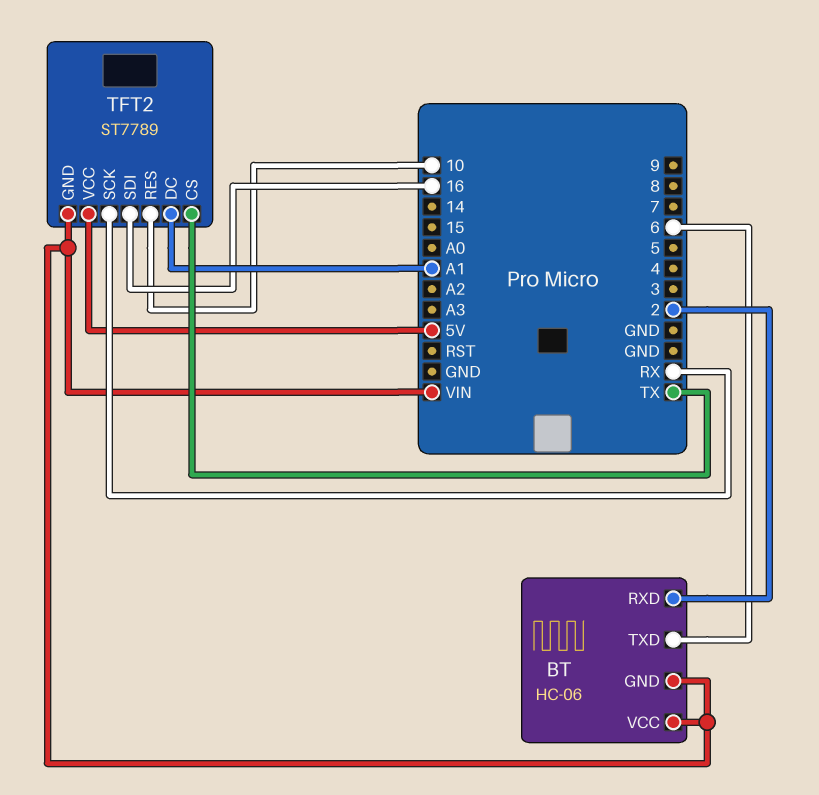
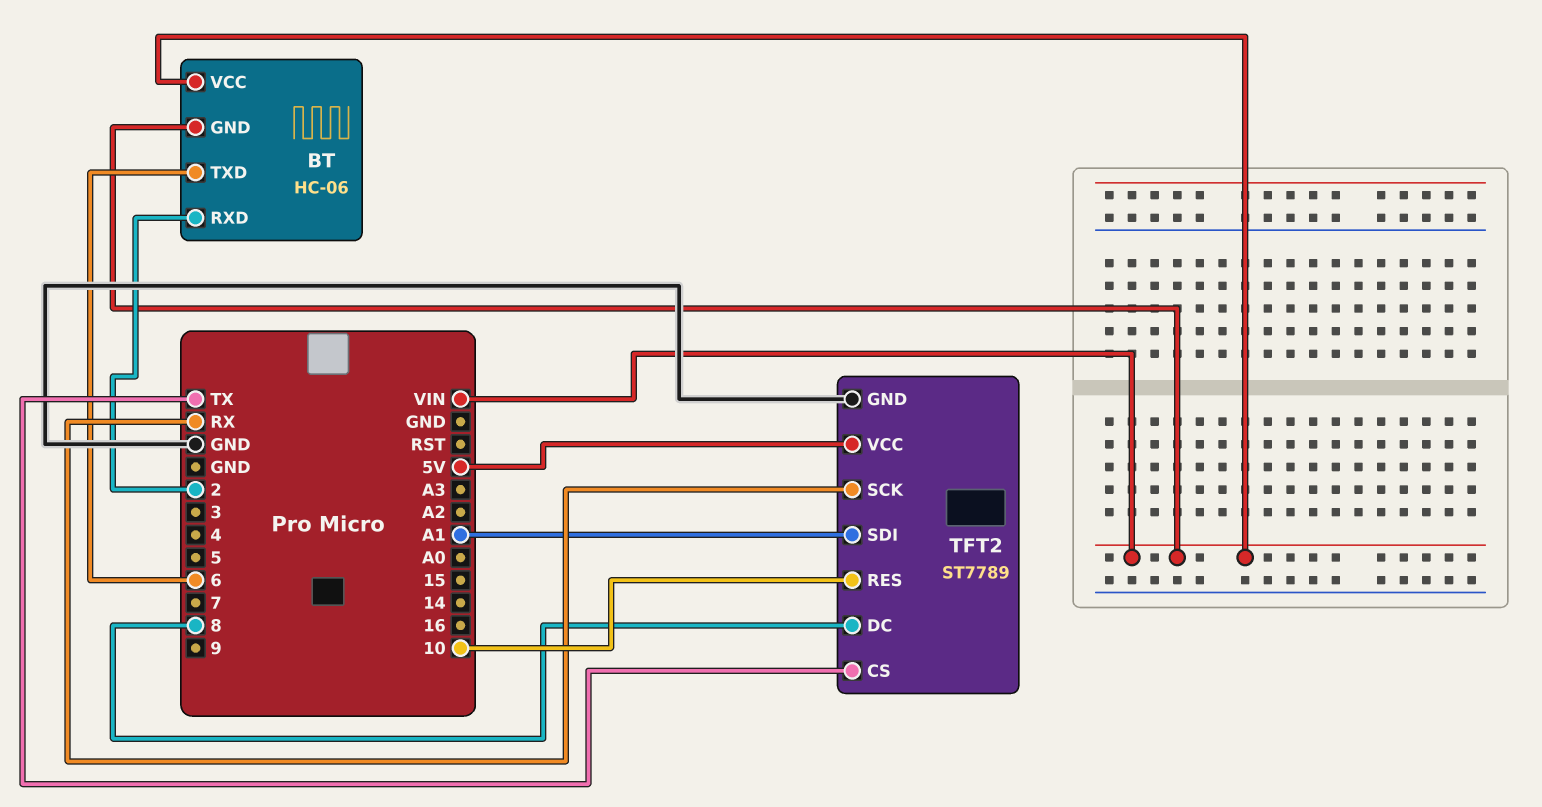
TFT2 pin DC: A1 -> 8
TFT2 pin GND: VIN -> GND
TFT2 pin SDI: 16 -> A1

